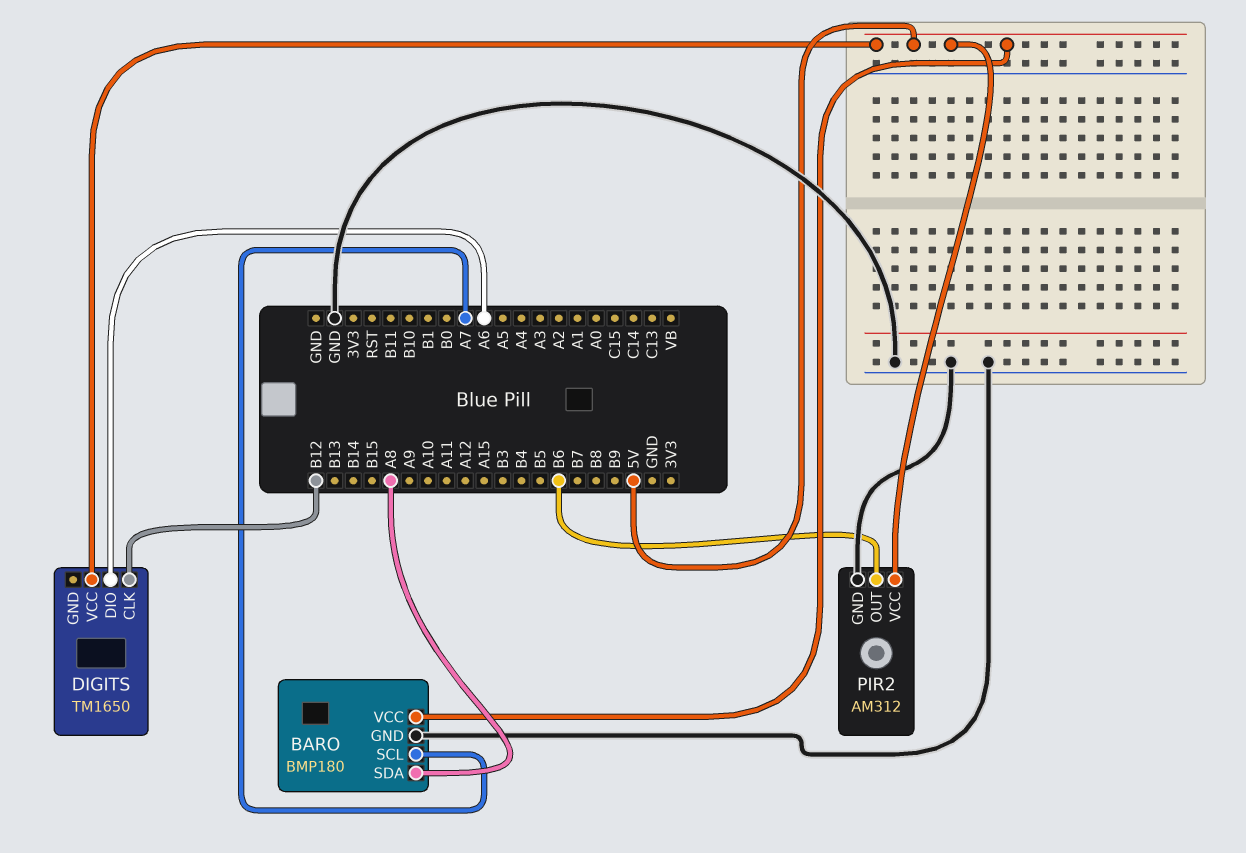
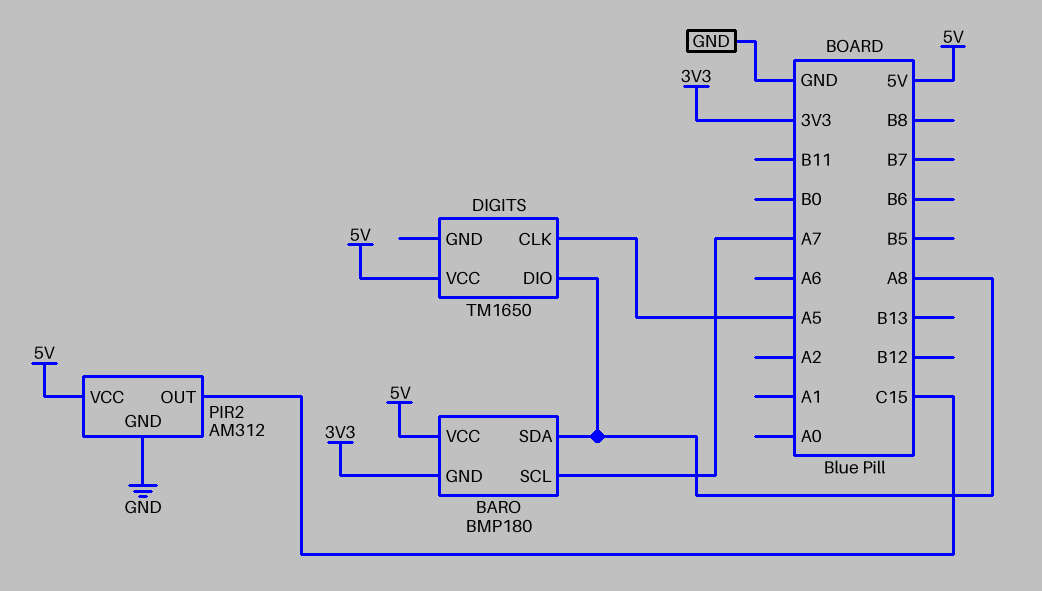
BARO pin GND: GND -> 3V3
DIGITS pin CLK: B12 -> A5
DIGITS pin DIO: A6 -> A8
PIR2 pin OUT: B6 -> C15

